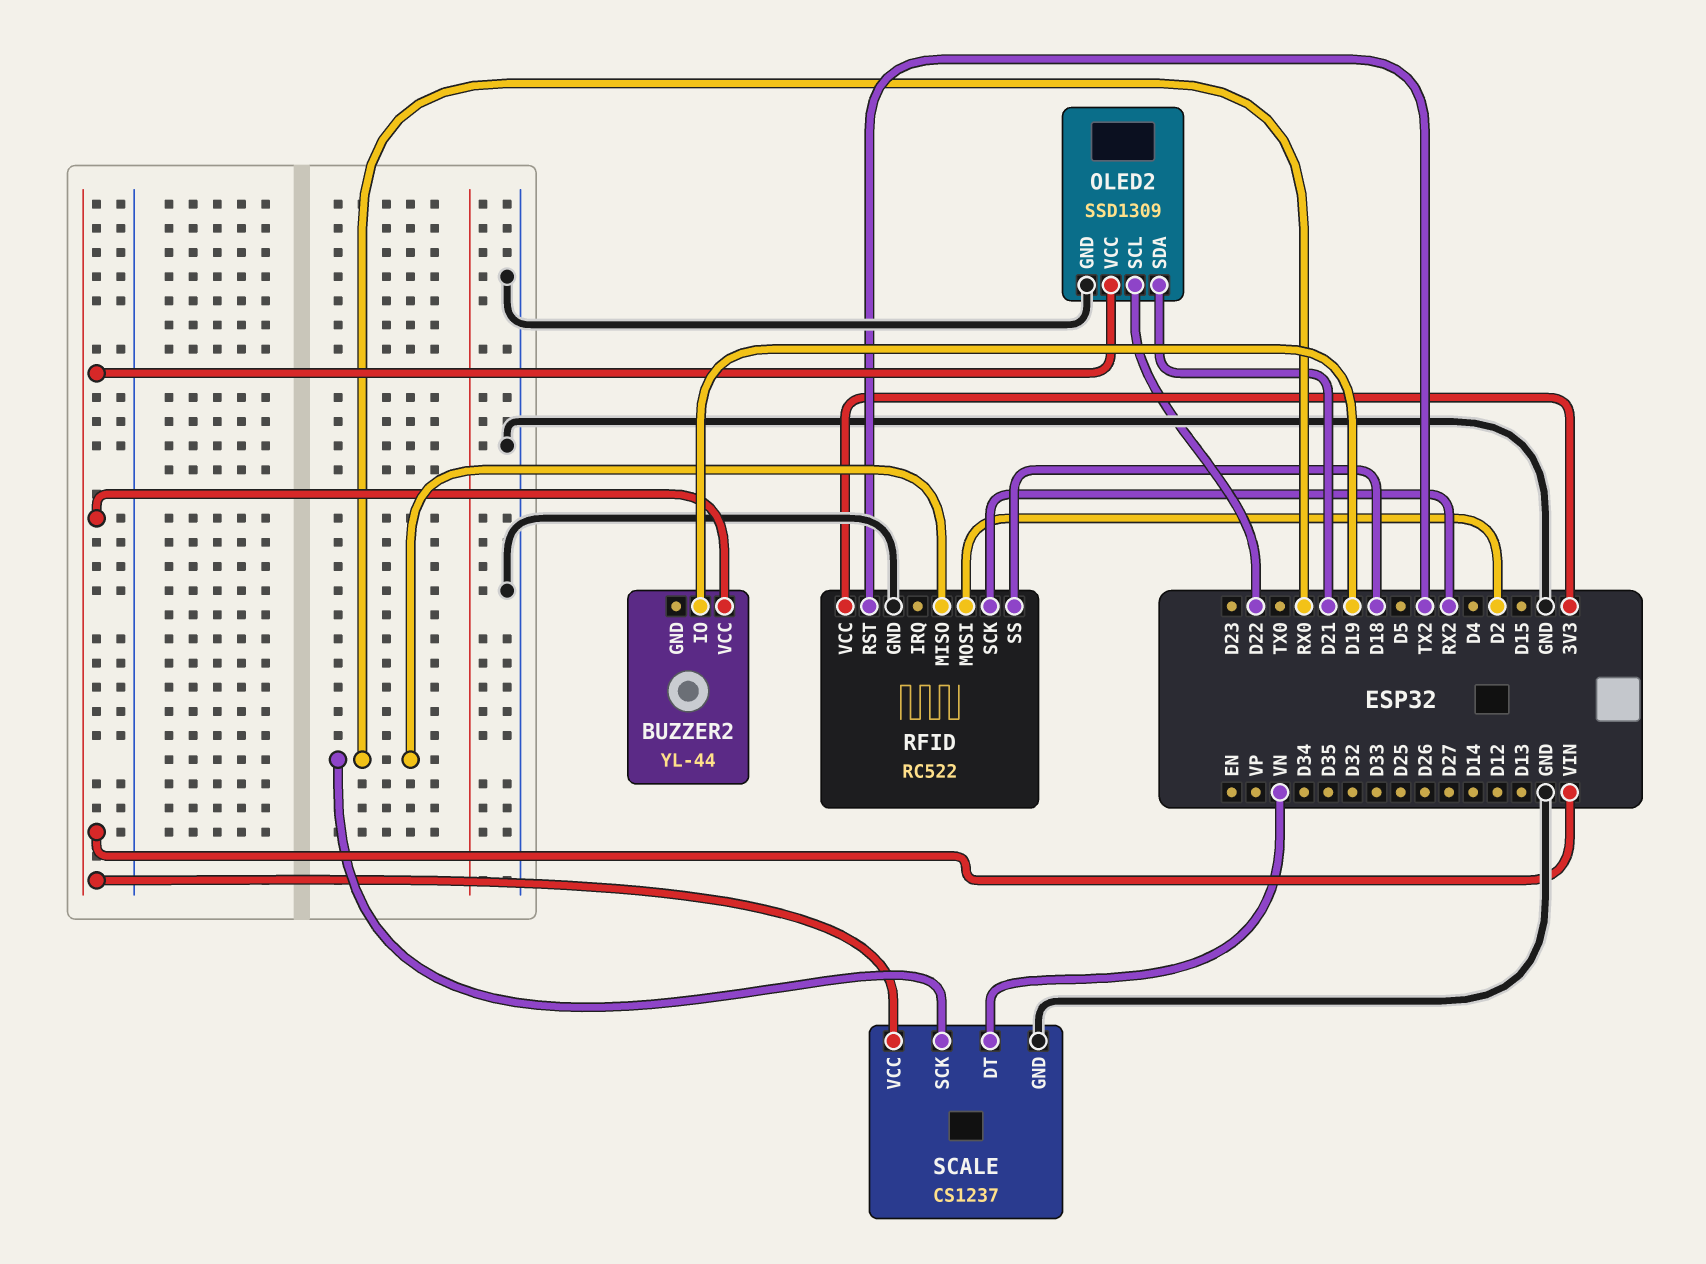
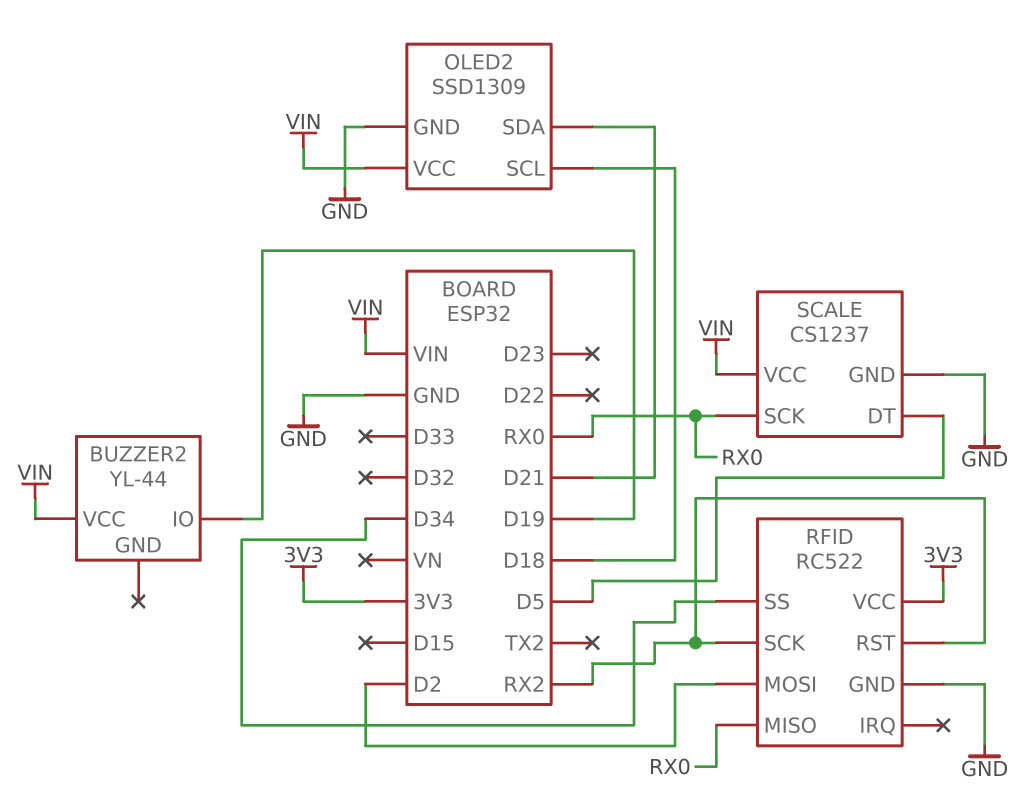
OLED2 pin SCL: D22 -> D18
RFID pin RST: TX2 -> RX2
RFID pin SS: D18 -> D34
SCALE pin DT: VN -> D5

